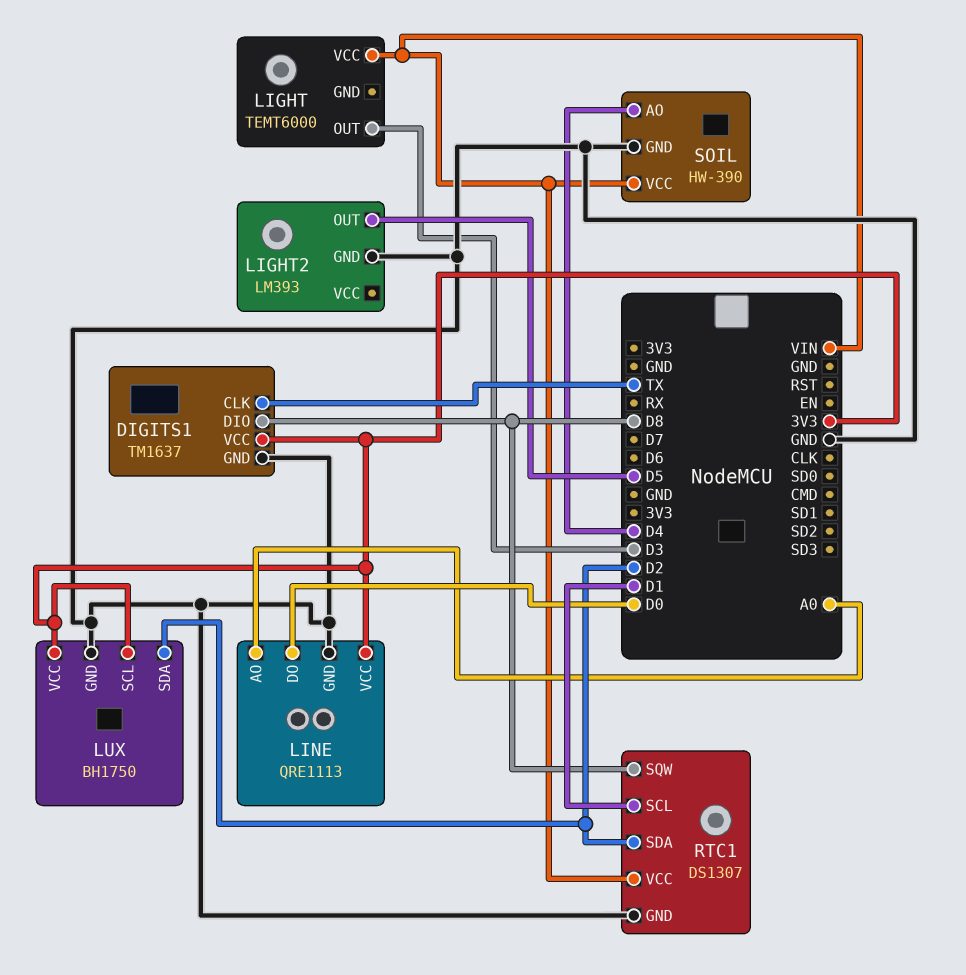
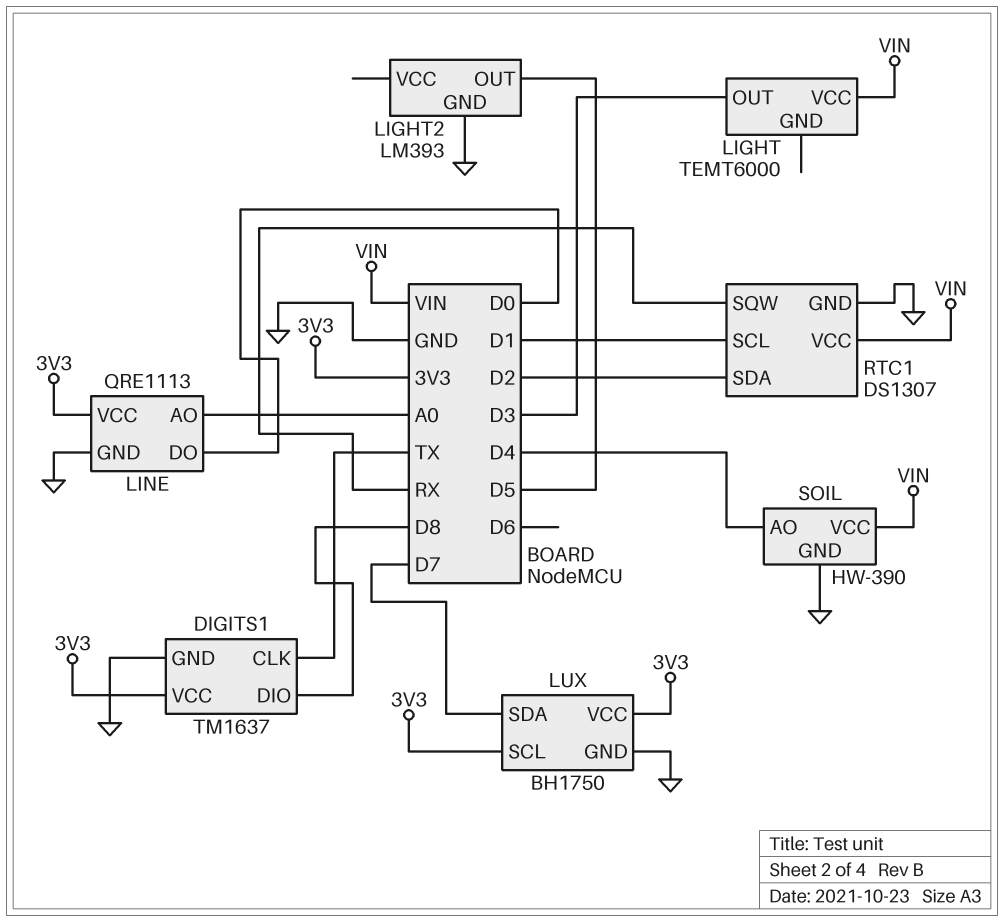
LUX pin SDA: D2 -> D7
RTC1 pin SQW: D8 -> RX

